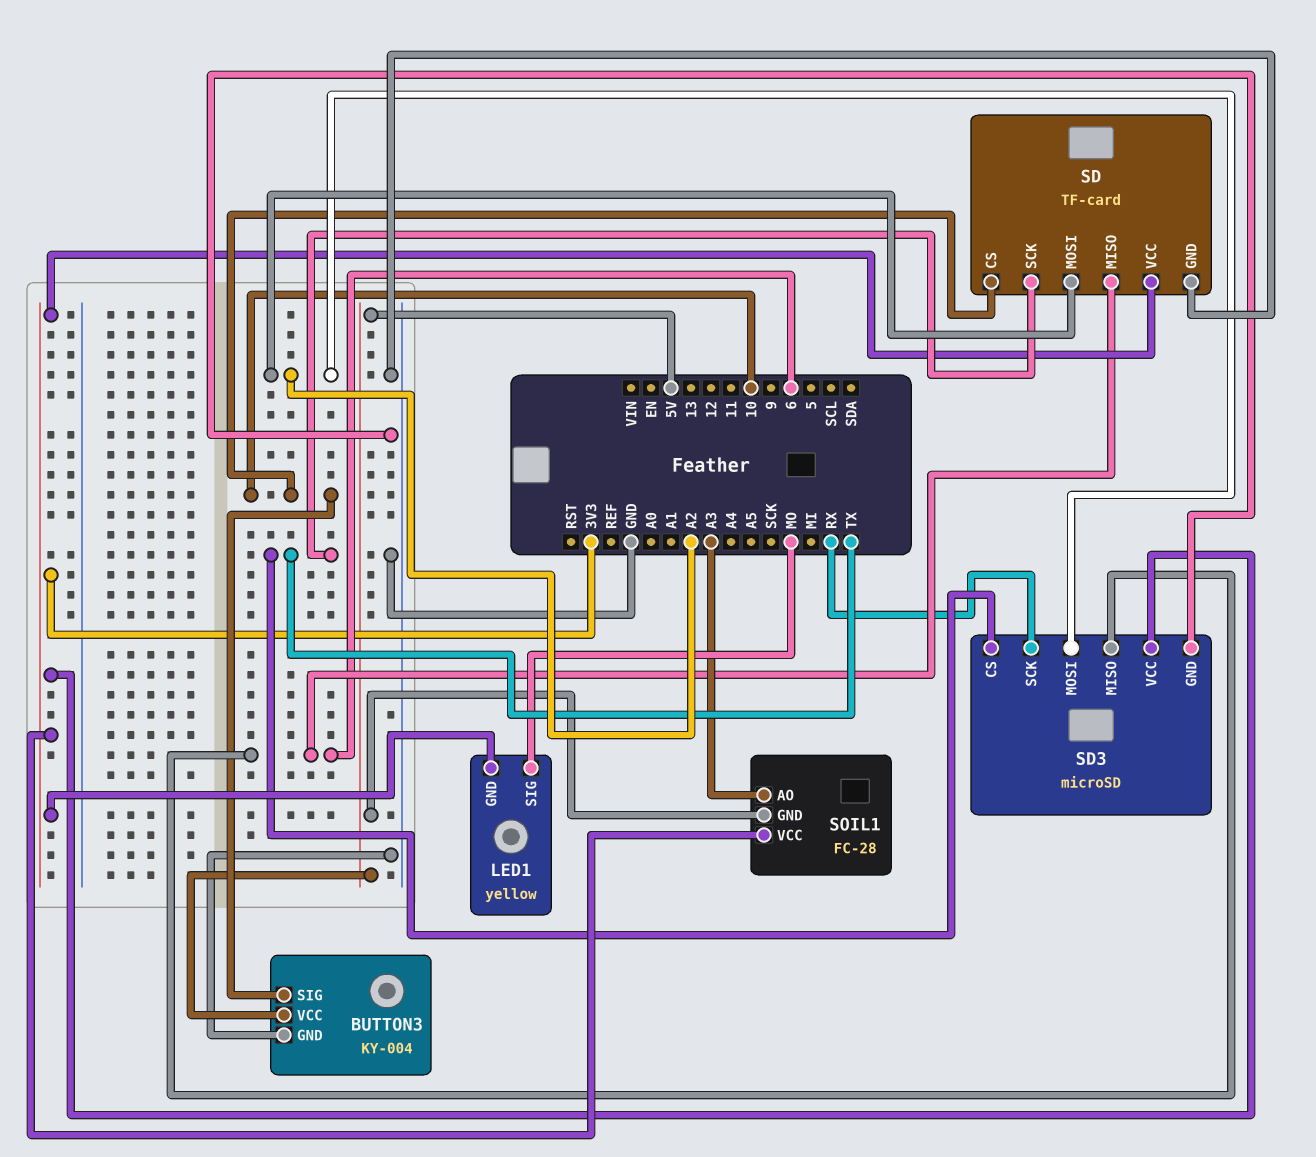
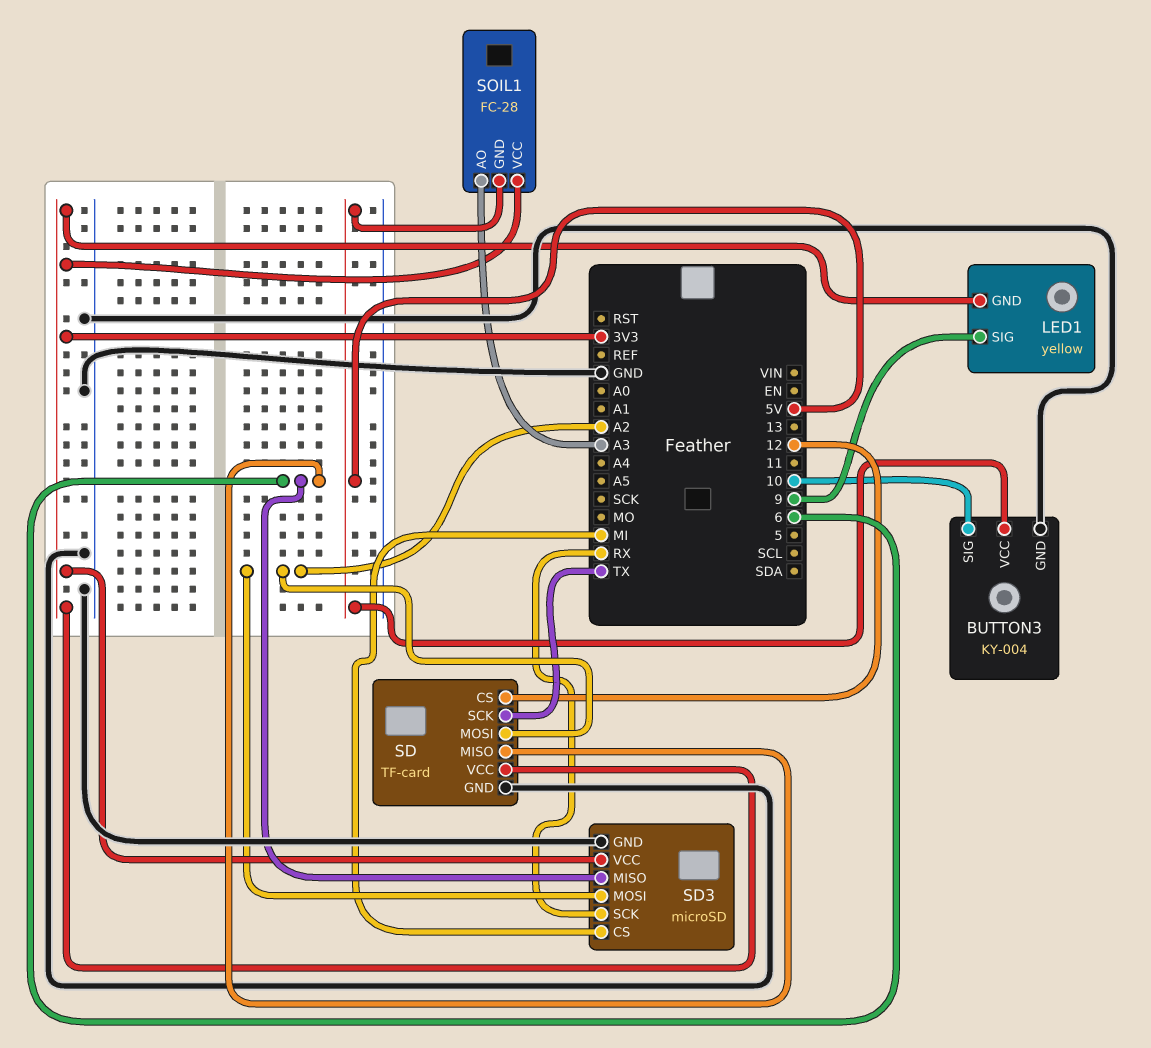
LED1 pin SIG: MO -> 9
SD pin CS: 10 -> 12
SD3 pin CS: TX -> MI

